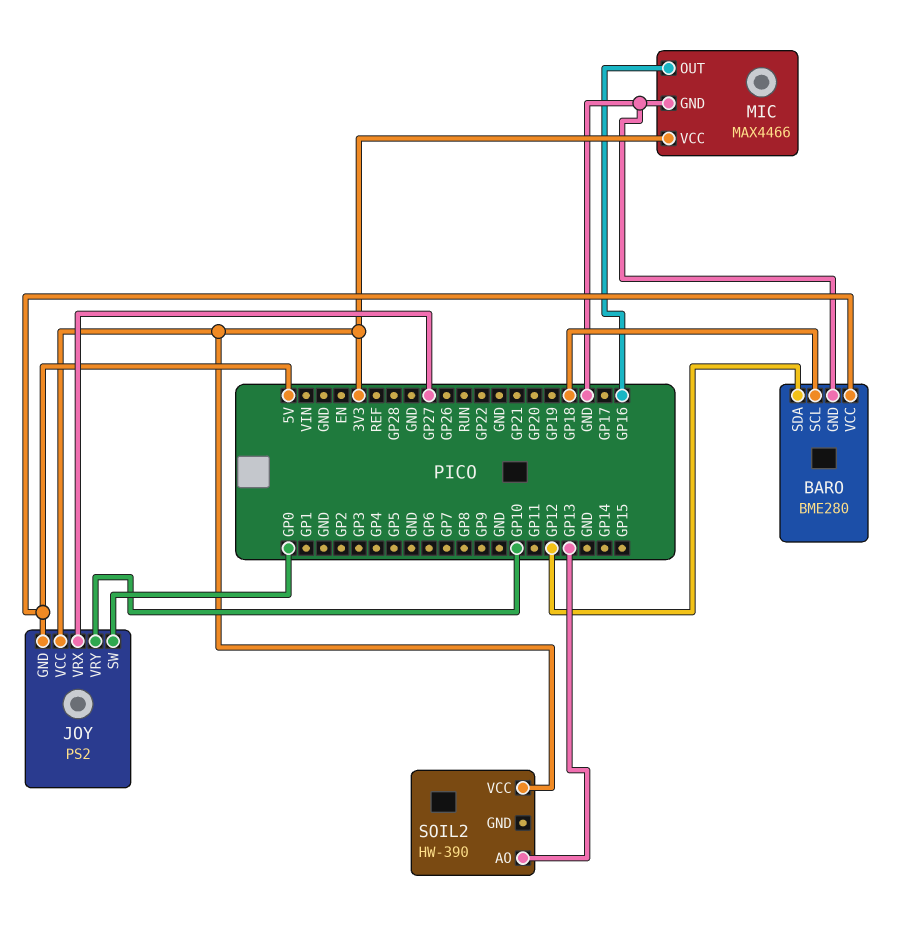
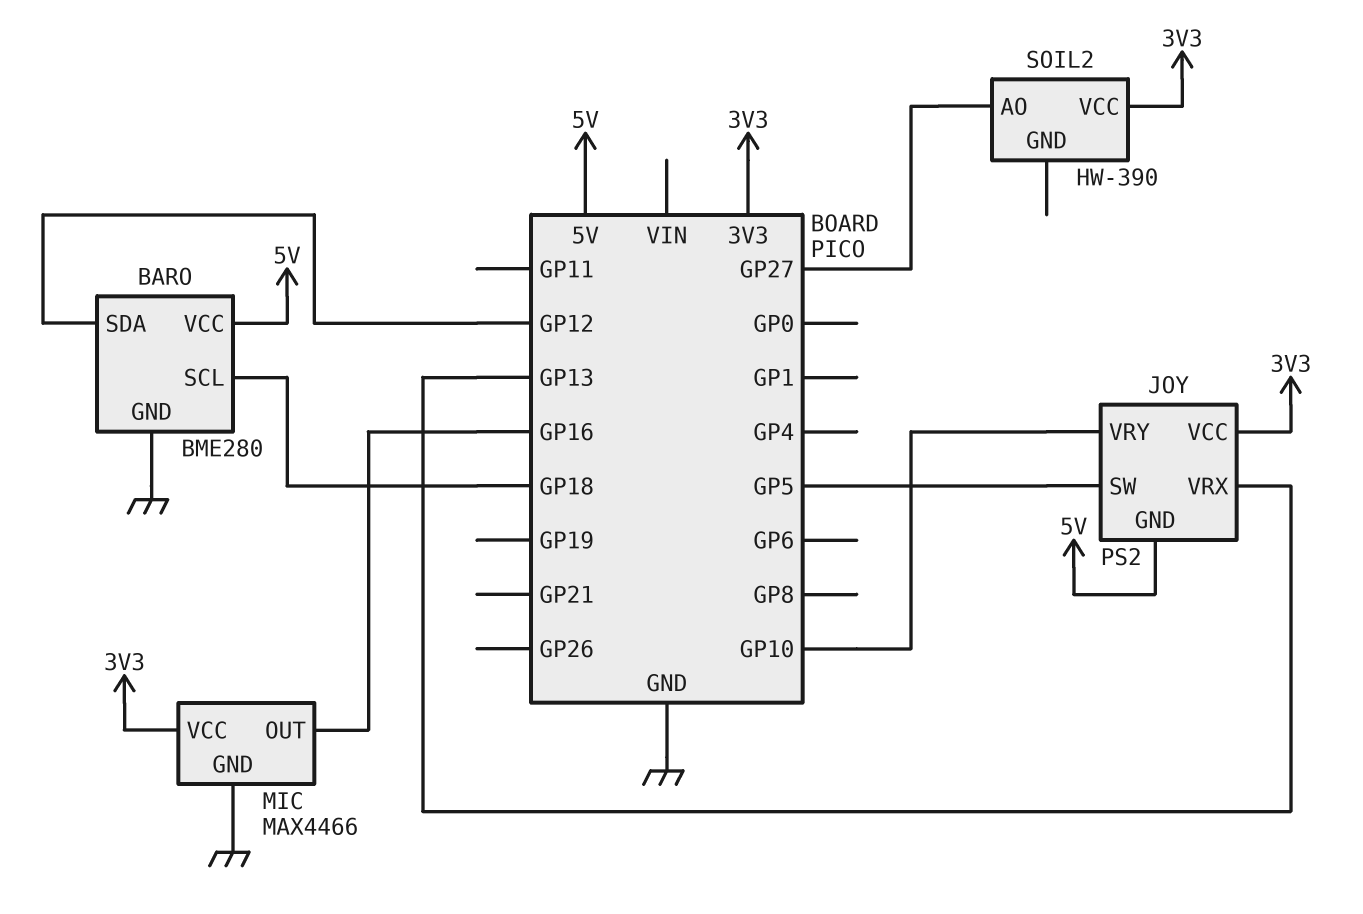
JOY pin SW: GP0 -> GP5
JOY pin VRX: GP27 -> GP13
SOIL2 pin AO: GP13 -> GP27

